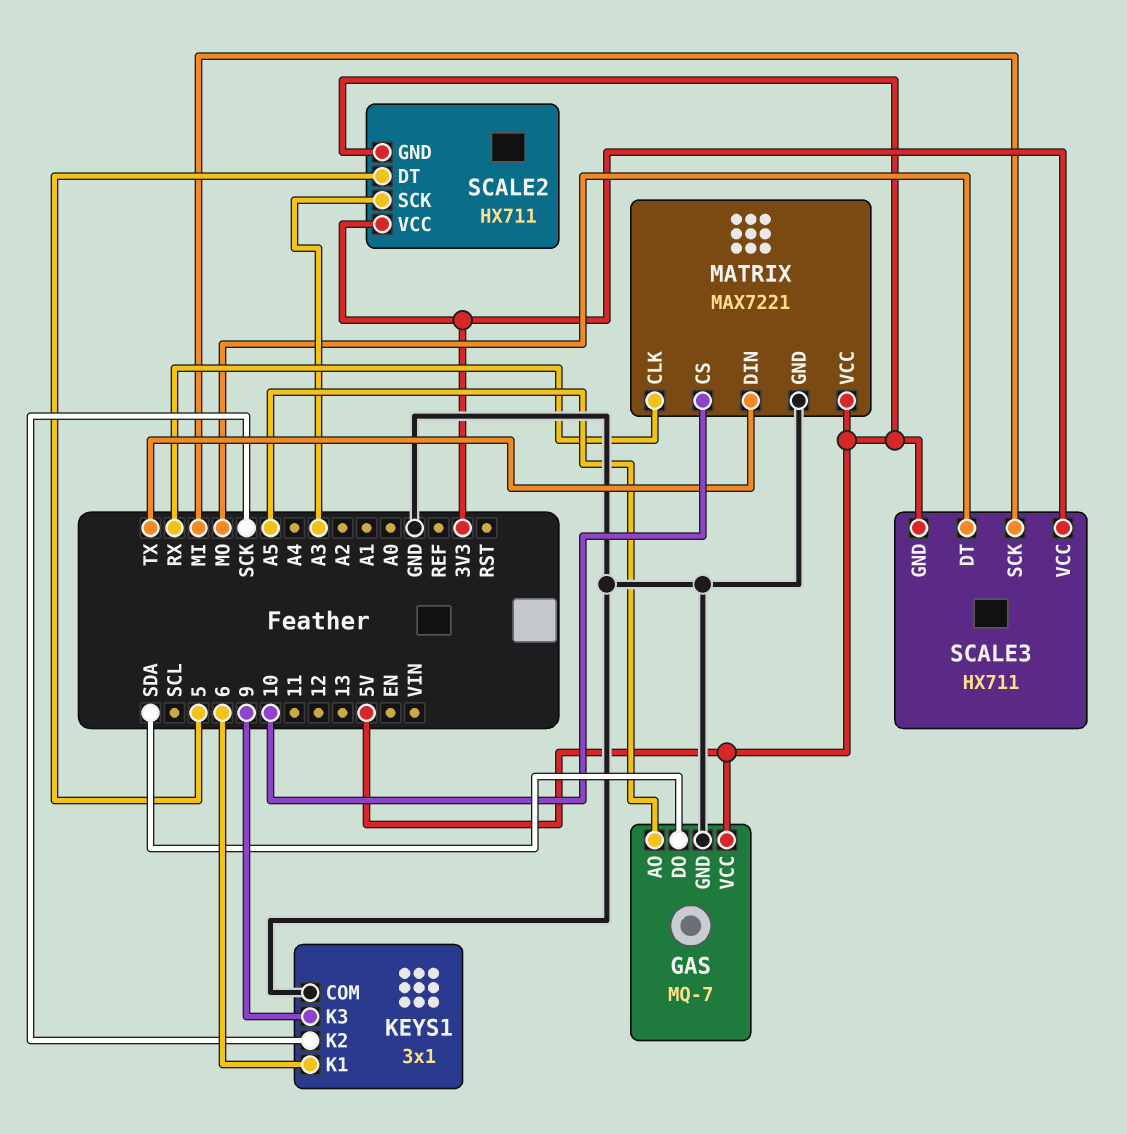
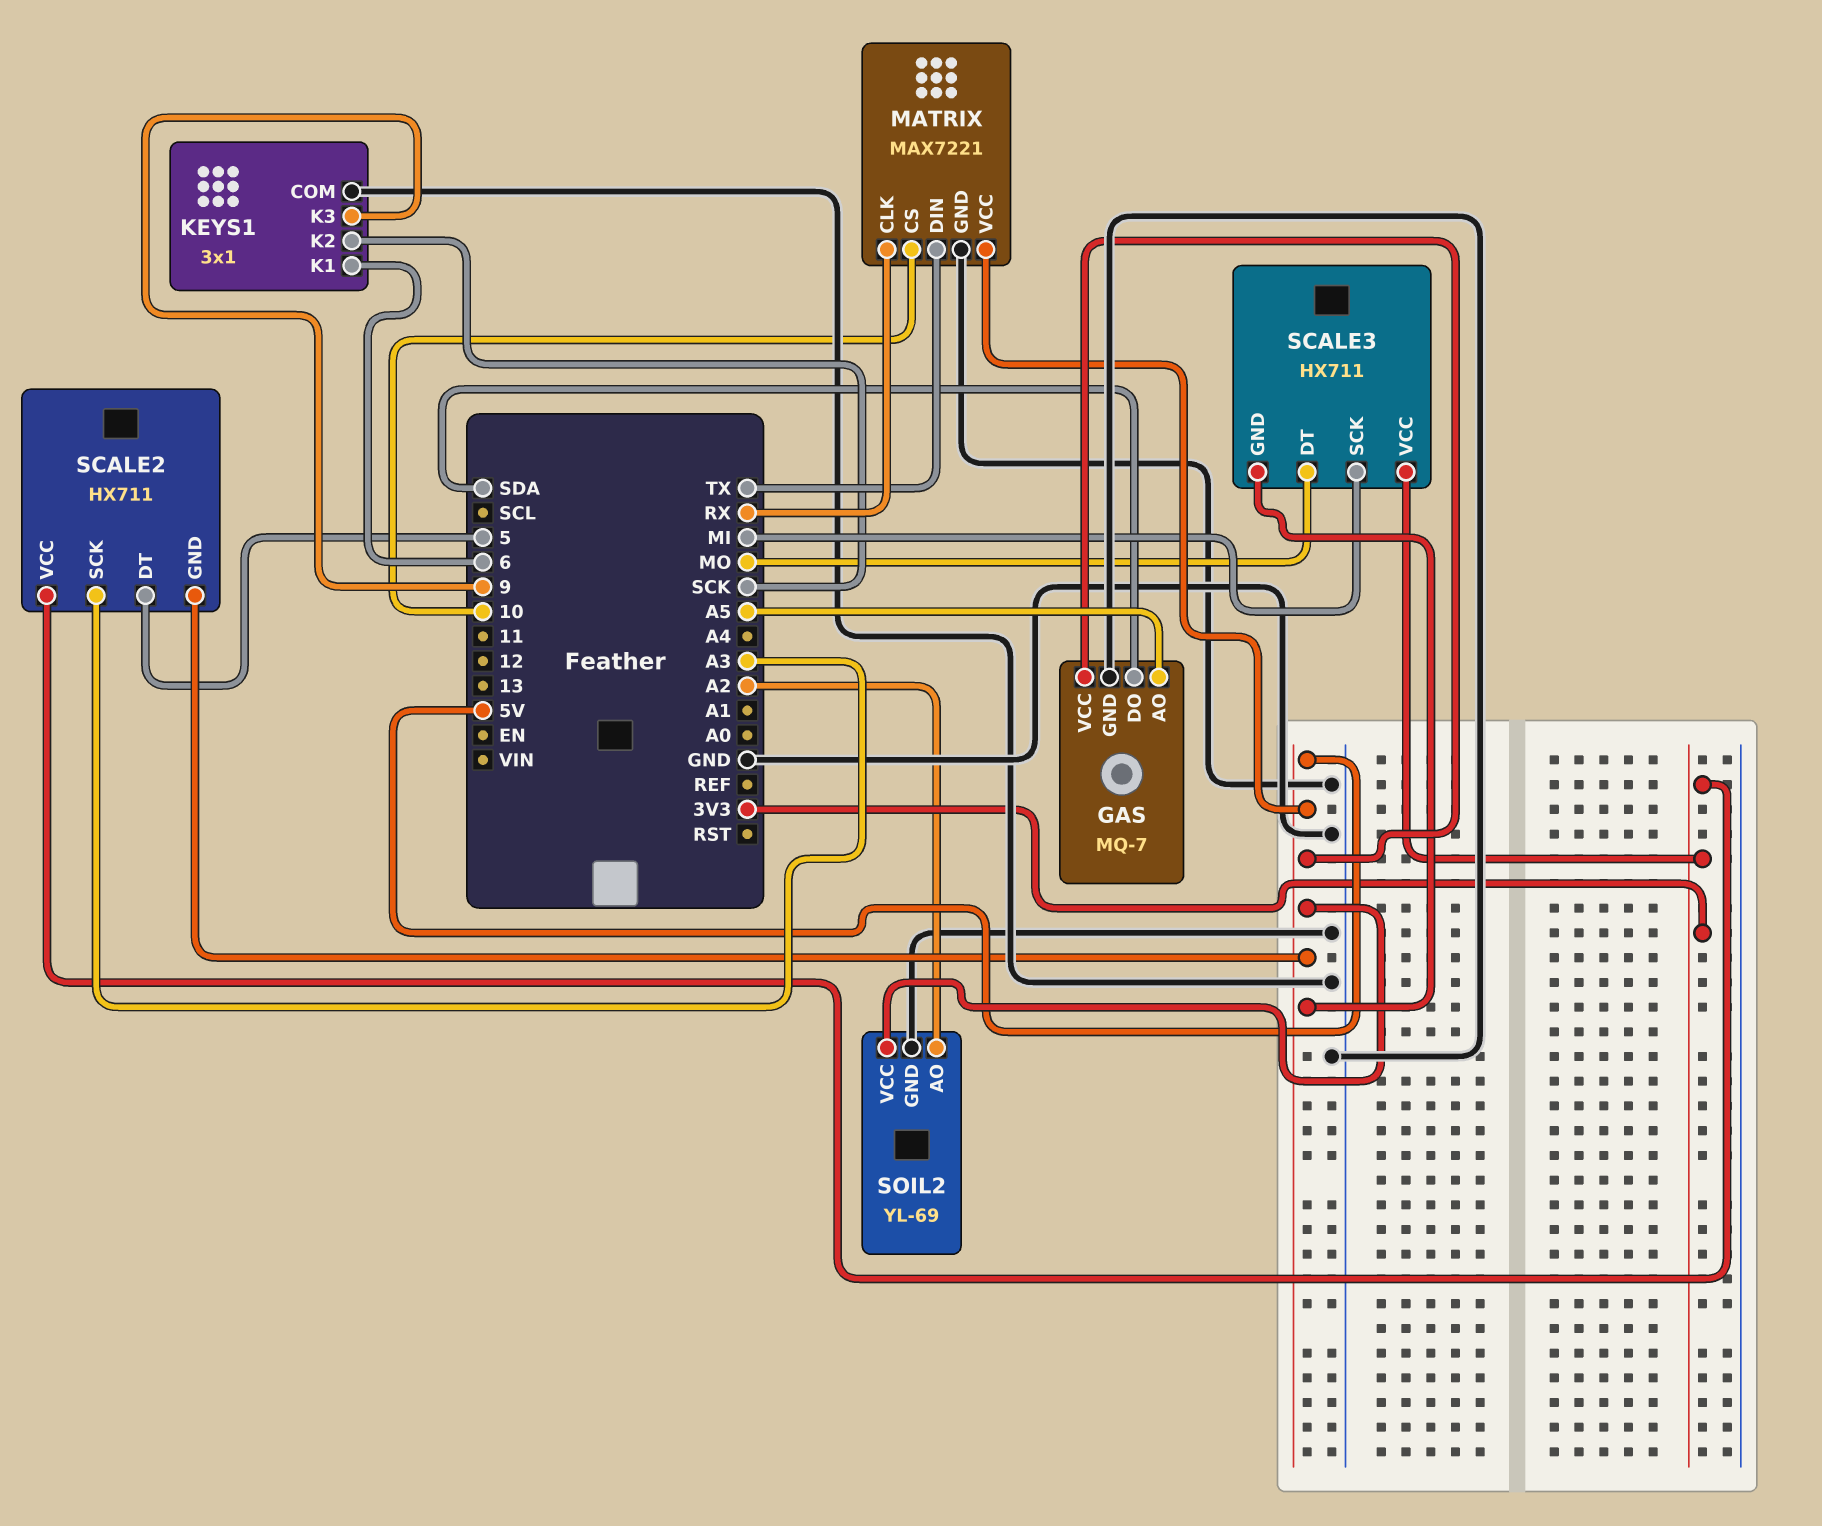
SOIL2: none -> YL-69
SOIL2 pin AO: none -> A2
SOIL2 pin GND: none -> GND
SOIL2 pin VCC: none -> 5V

